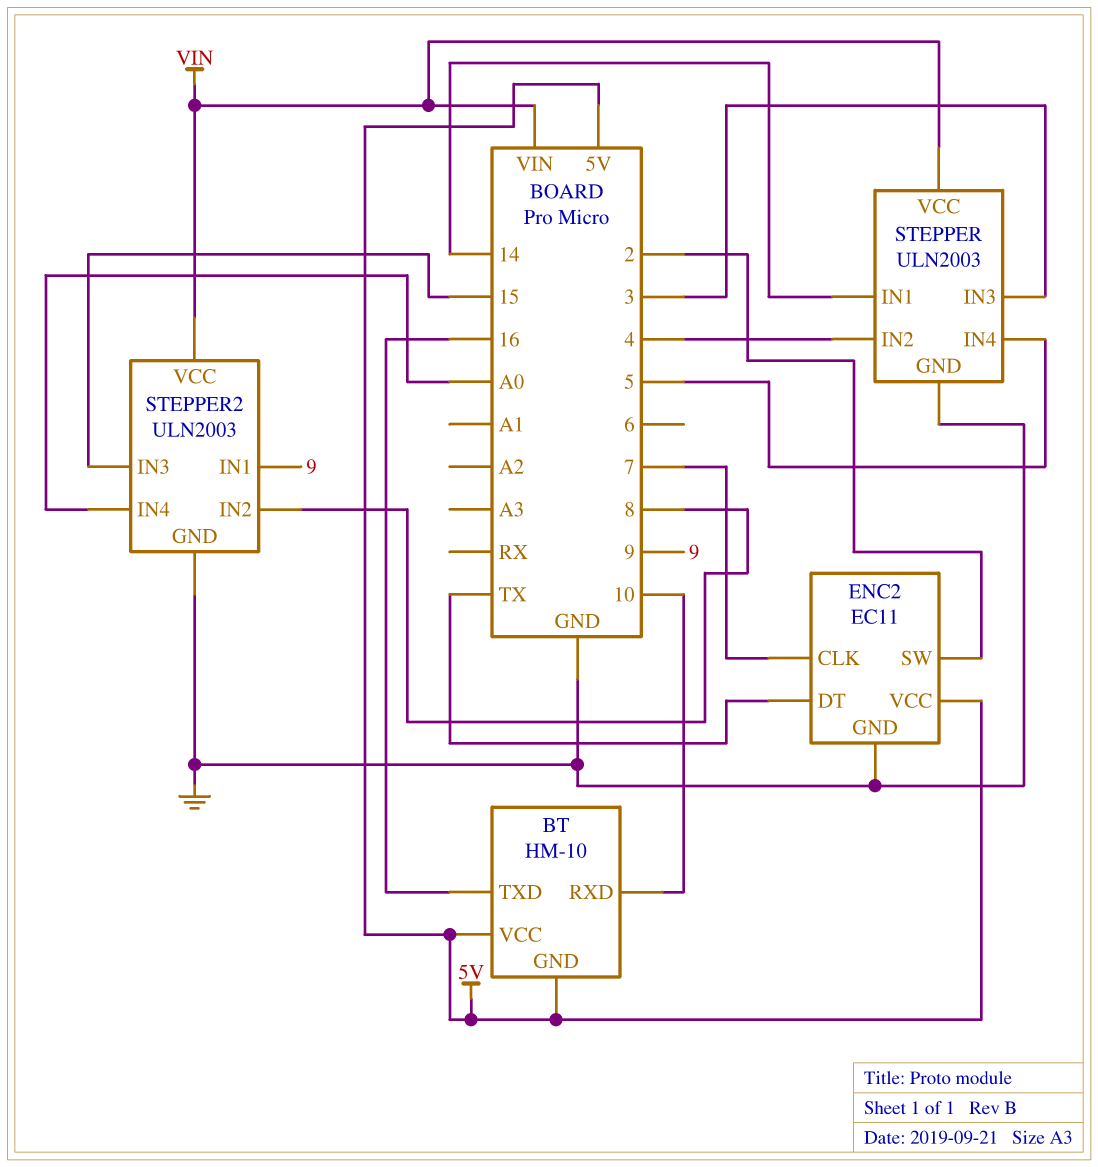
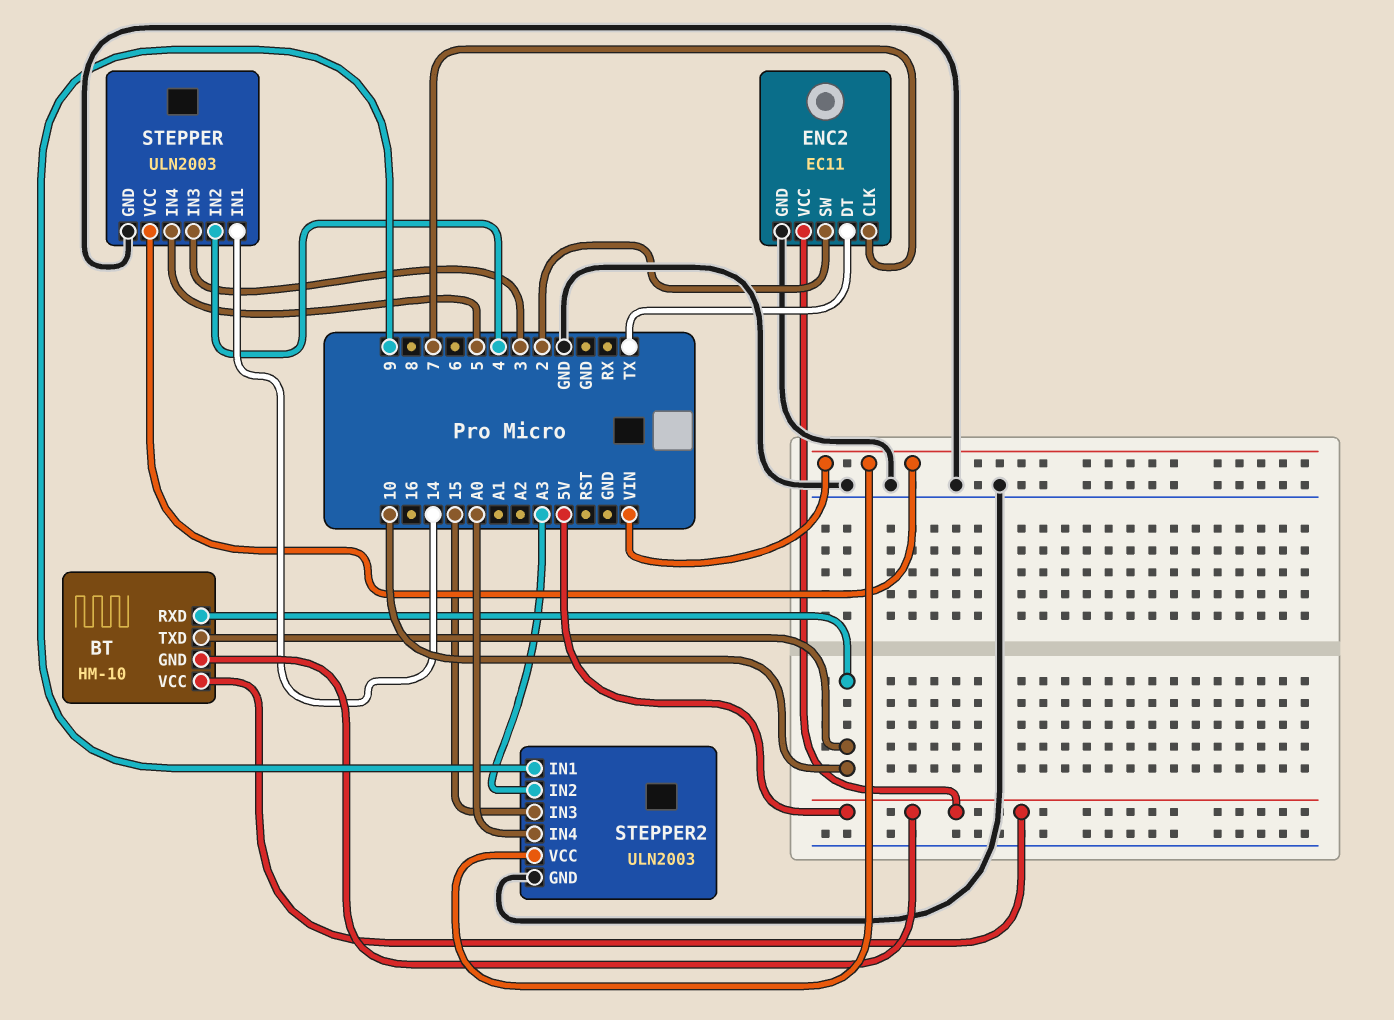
BT pin TXD: 16 -> 10
STEPPER2 pin IN2: 8 -> A3

